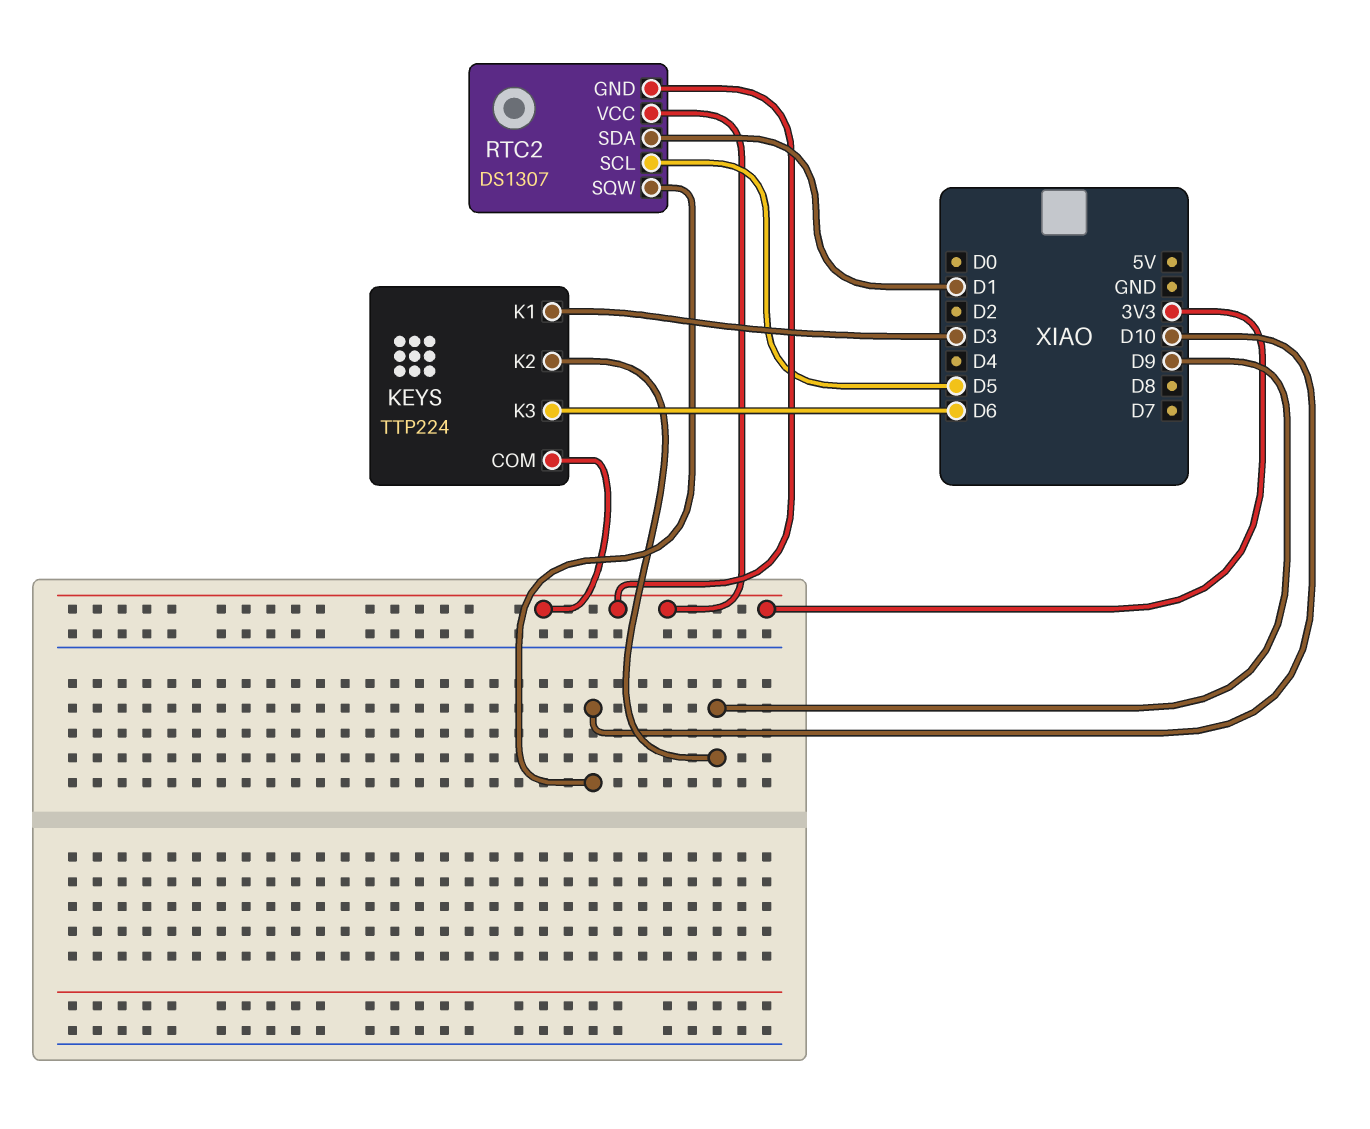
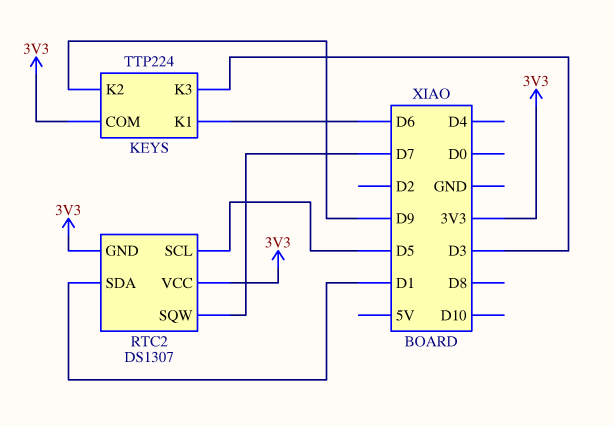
KEYS pin K1: D3 -> D6
KEYS pin K3: D6 -> D3
RTC2 pin SQW: D10 -> D7

